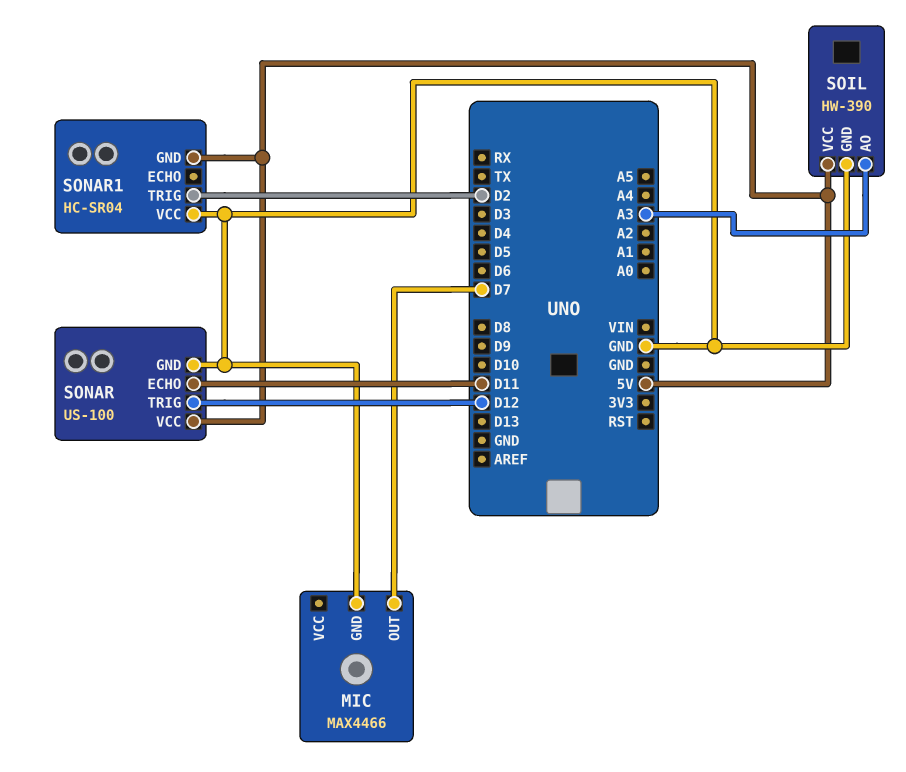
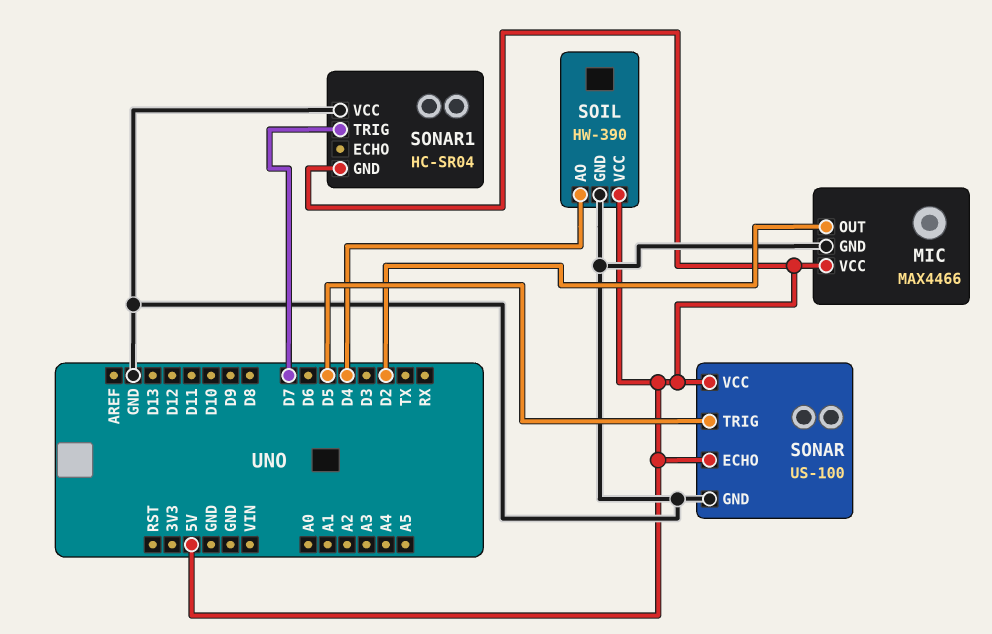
MIC pin OUT: D7 -> D2
MIC pin VCC: none -> 5V
SOIL pin AO: A3 -> D4
SONAR pin ECHO: D11 -> 5V
SONAR pin TRIG: D12 -> D5
SONAR1 pin TRIG: D2 -> D7

